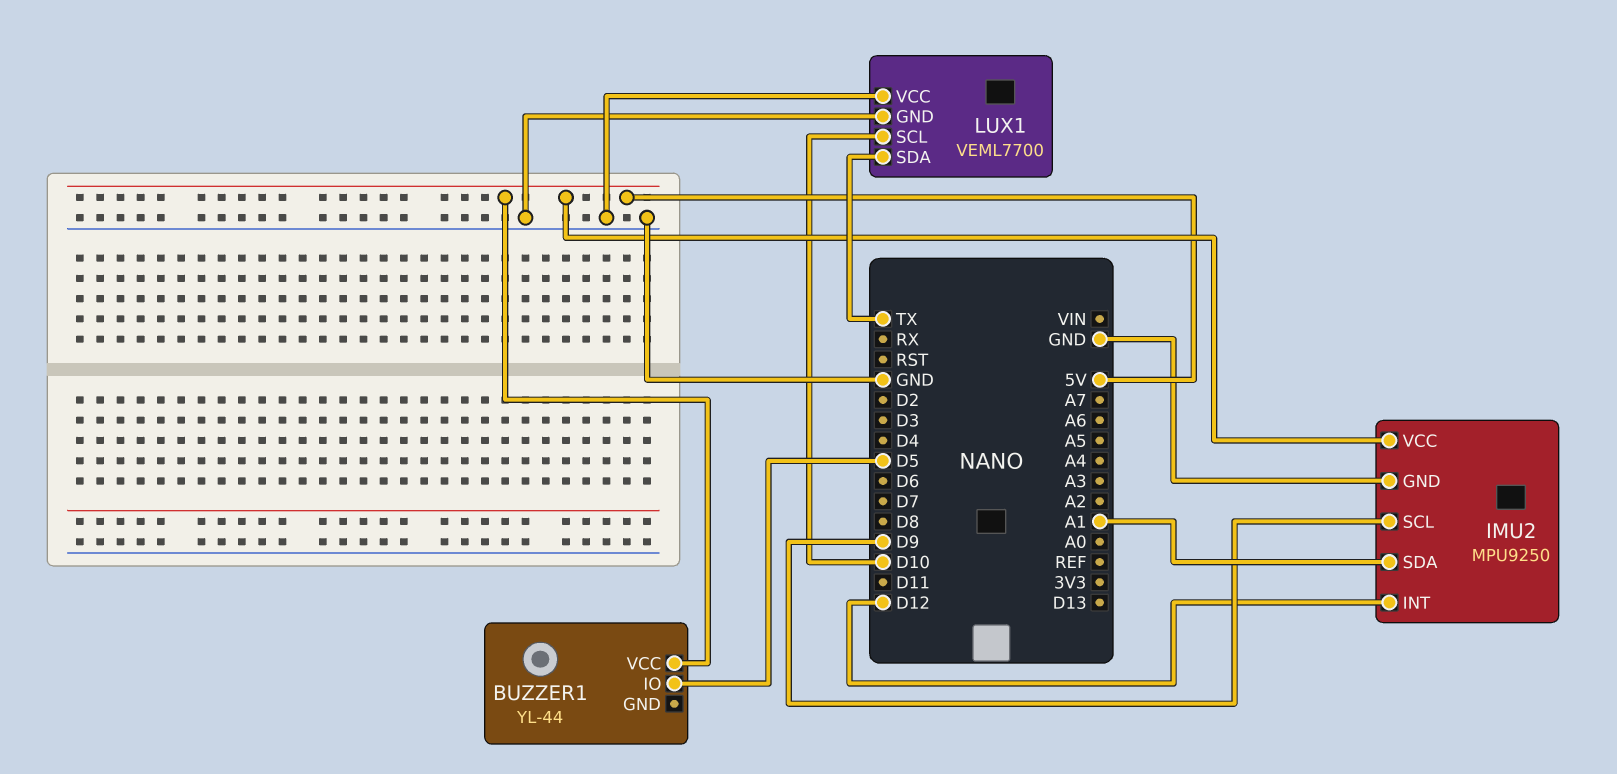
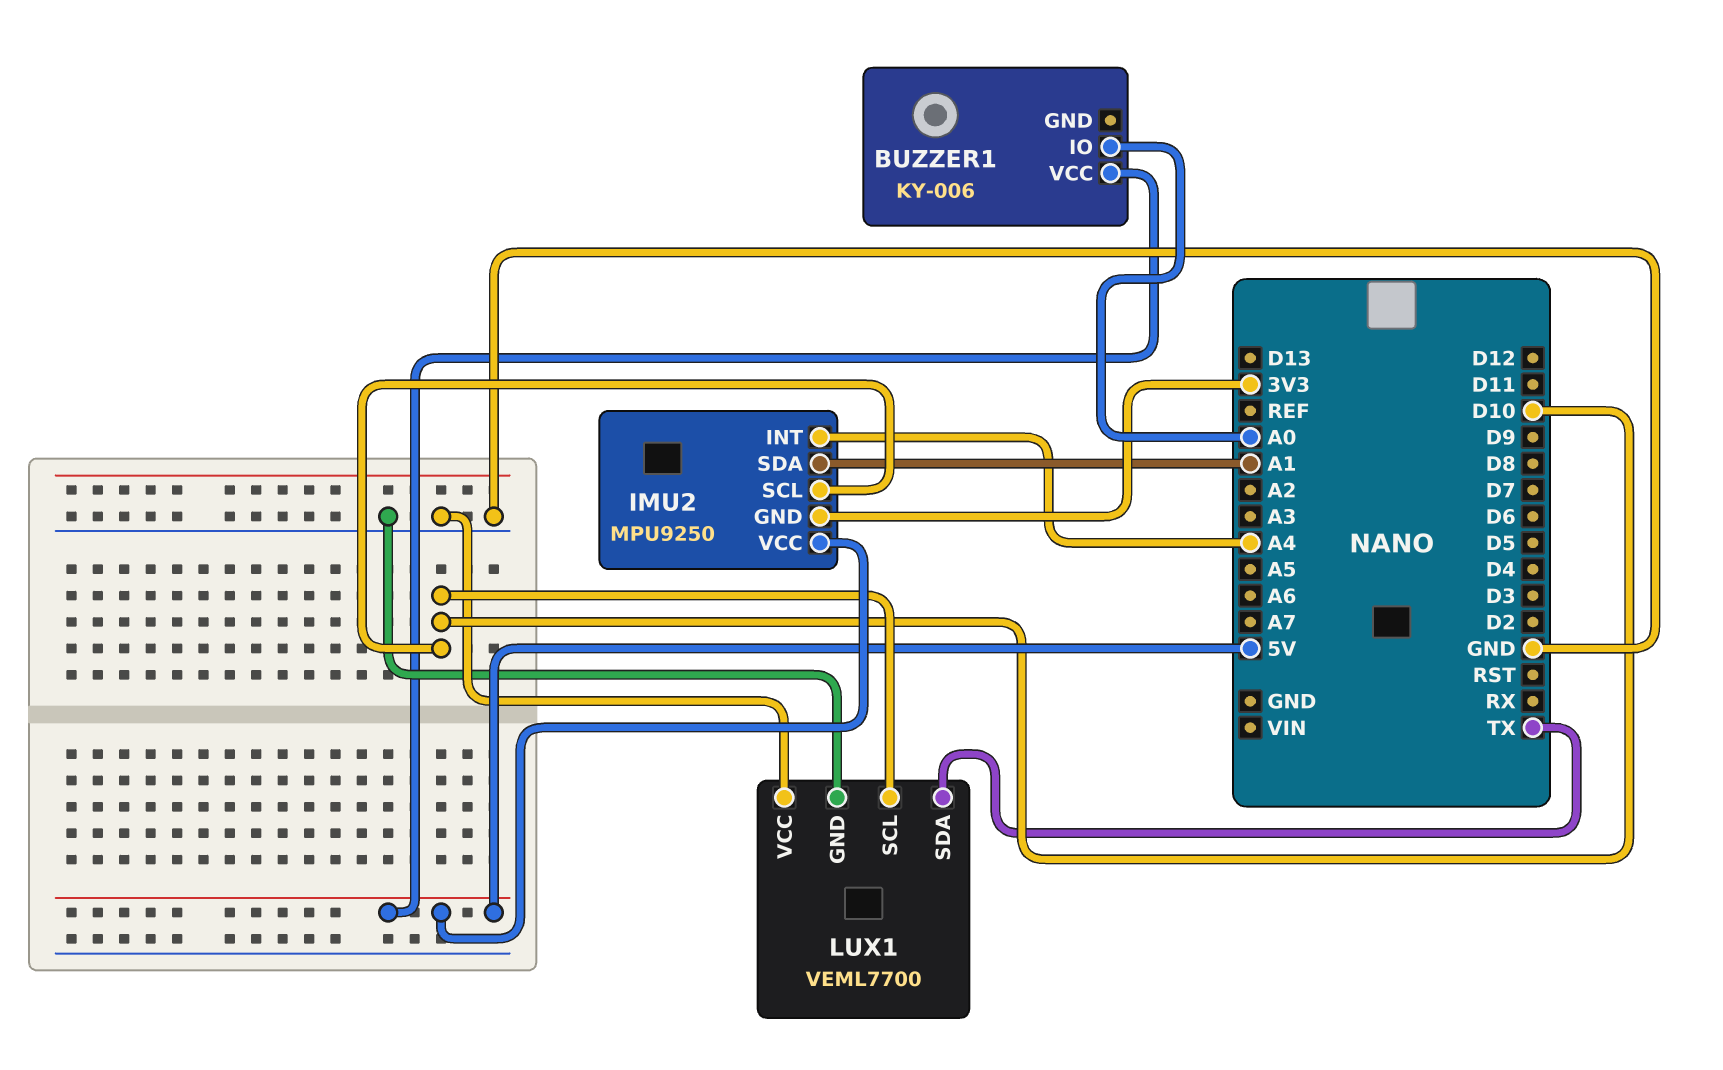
BUZZER1: YL-44 -> KY-006
BUZZER1 pin IO: D5 -> A0
IMU2 pin GND: GND -> 3V3
IMU2 pin INT: D12 -> A4
IMU2 pin SCL: D9 -> D10

